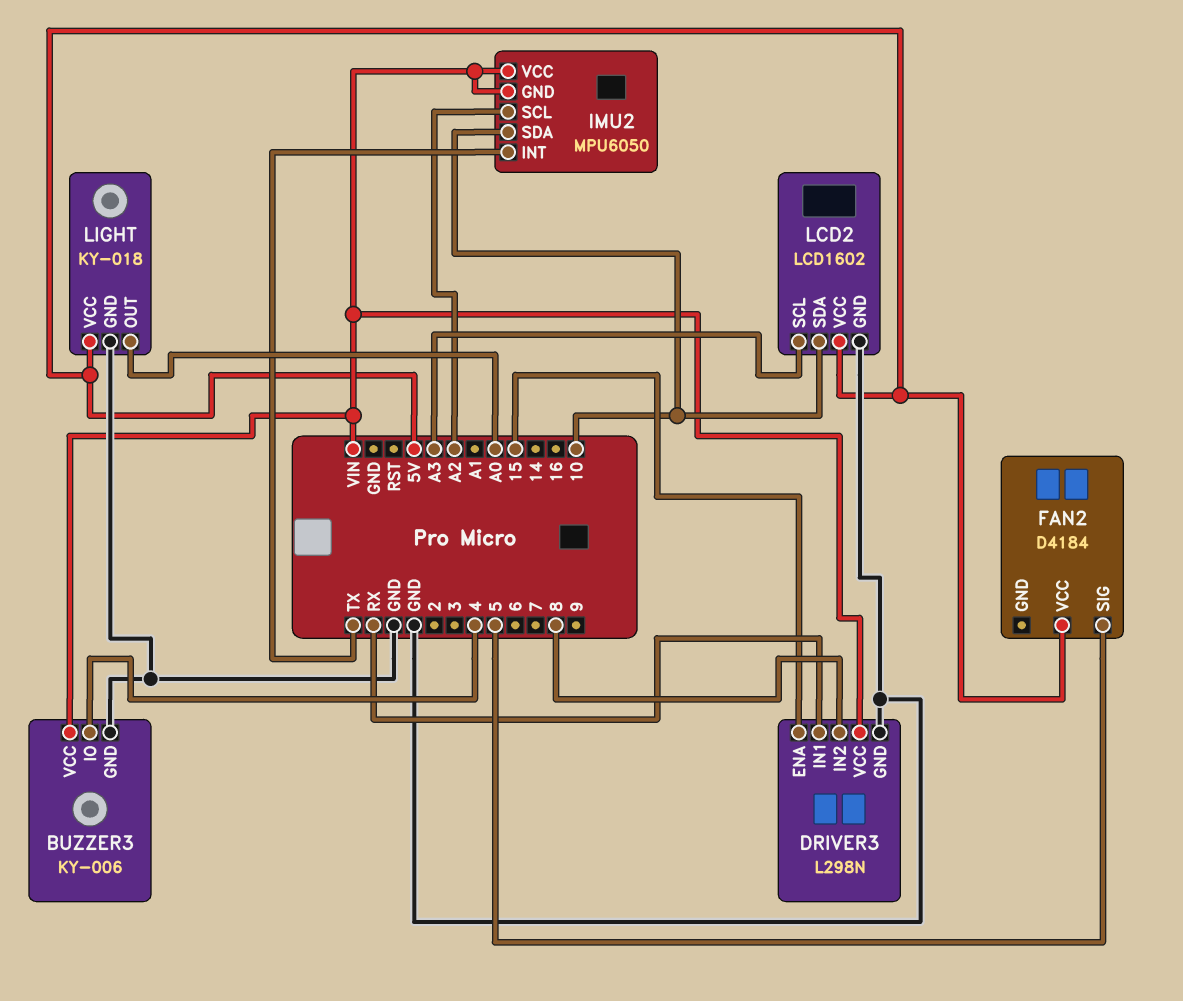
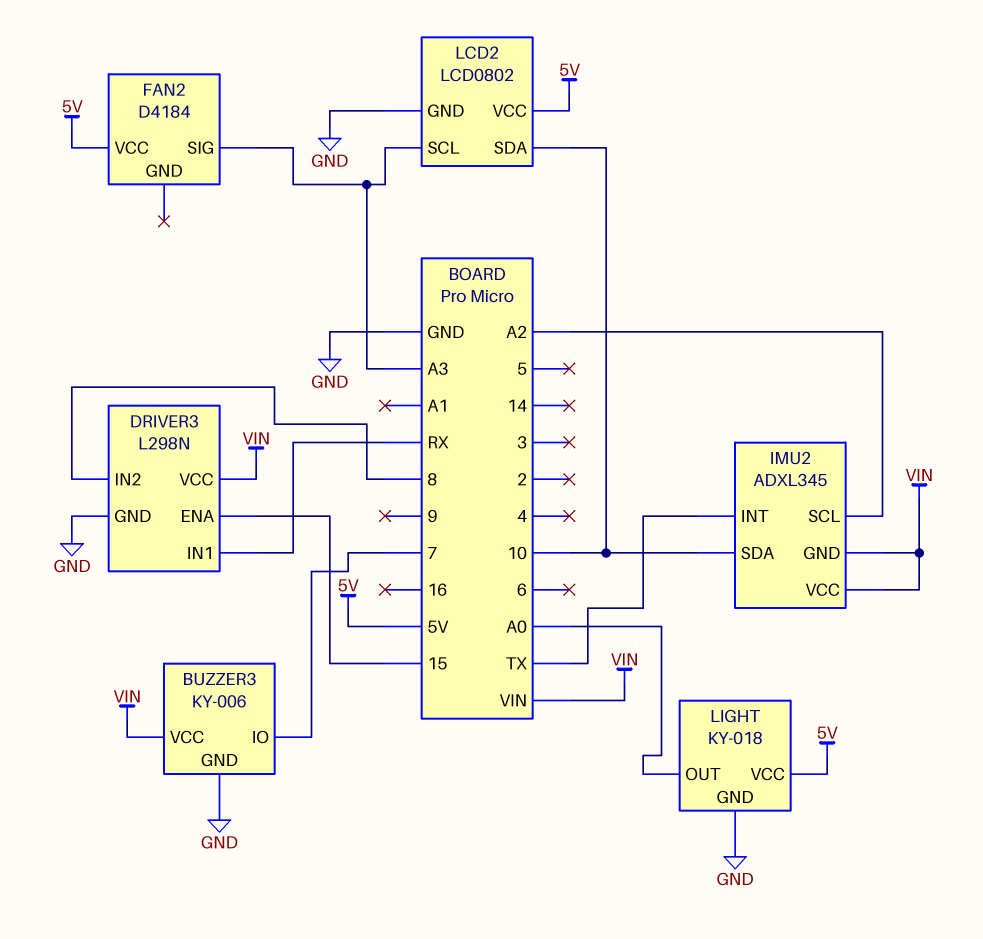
BUZZER3 pin IO: 4 -> 7
FAN2 pin SIG: 5 -> A3
IMU2: MPU6050 -> ADXL345
LCD2: LCD1602 -> LCD0802

